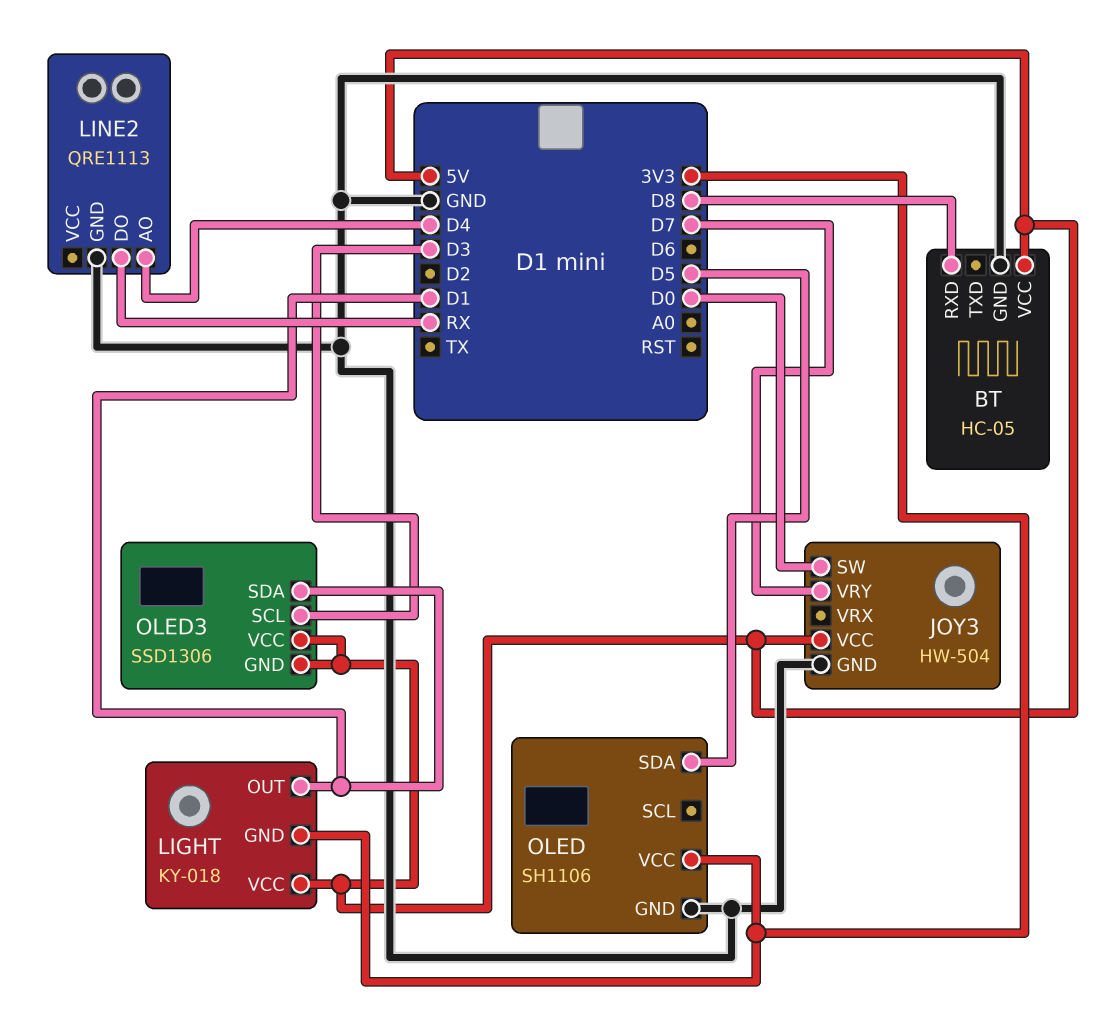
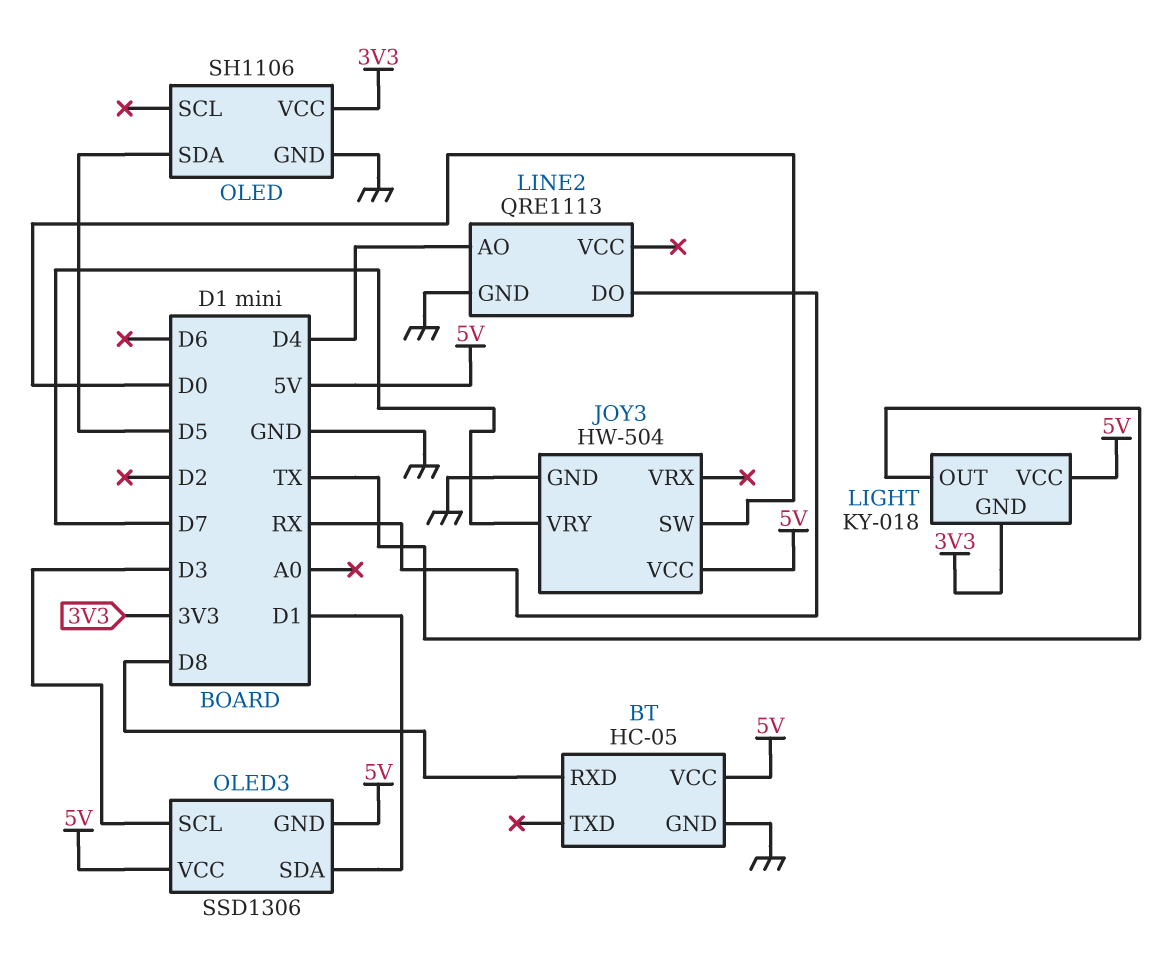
LIGHT pin OUT: D1 -> TX

